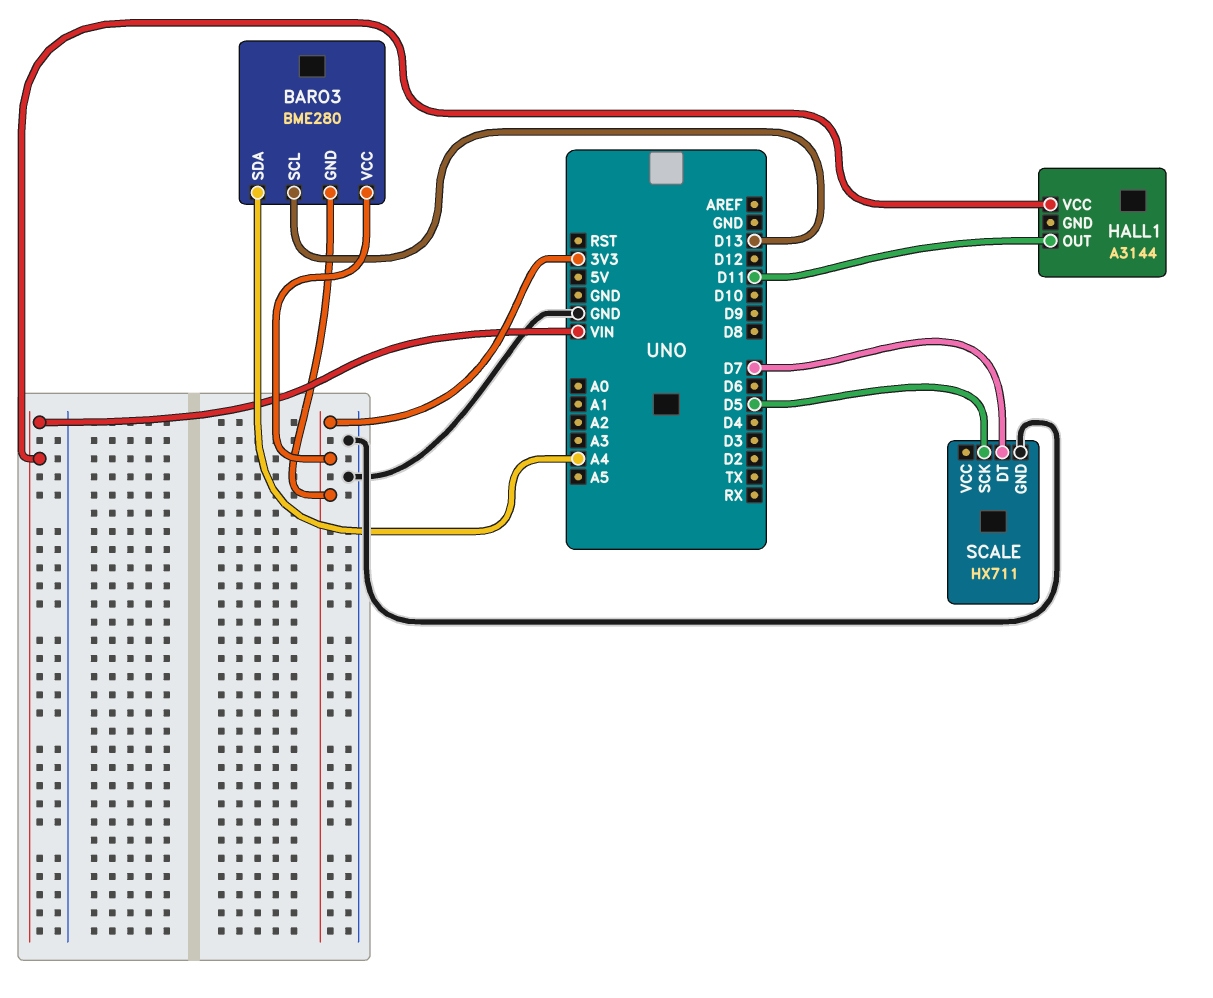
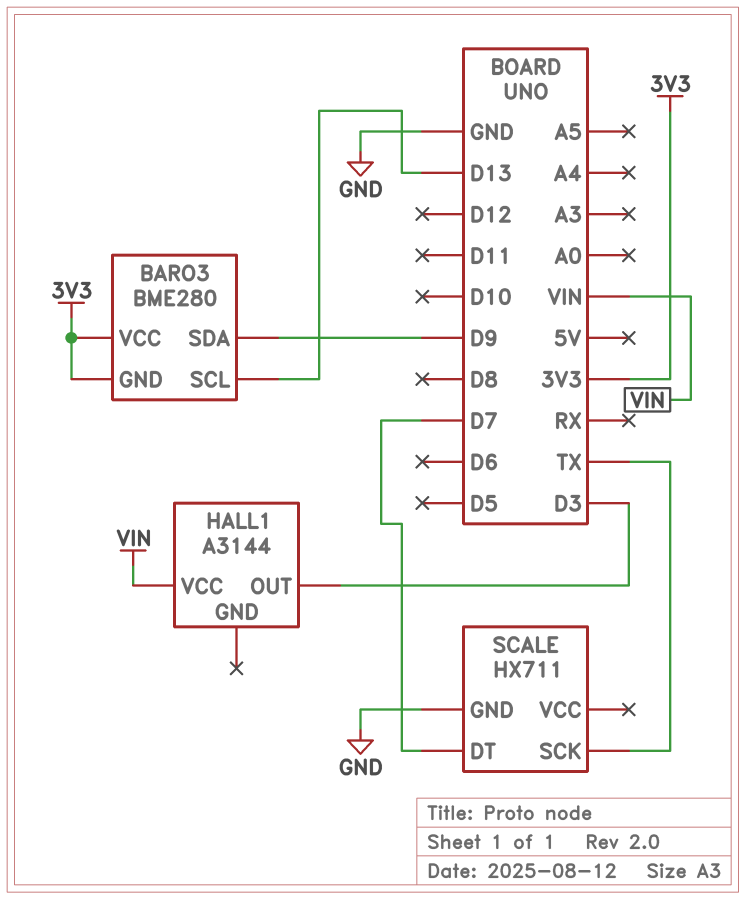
BARO3 pin SDA: A4 -> D9
HALL1 pin OUT: D11 -> D3
SCALE pin SCK: D5 -> TX

